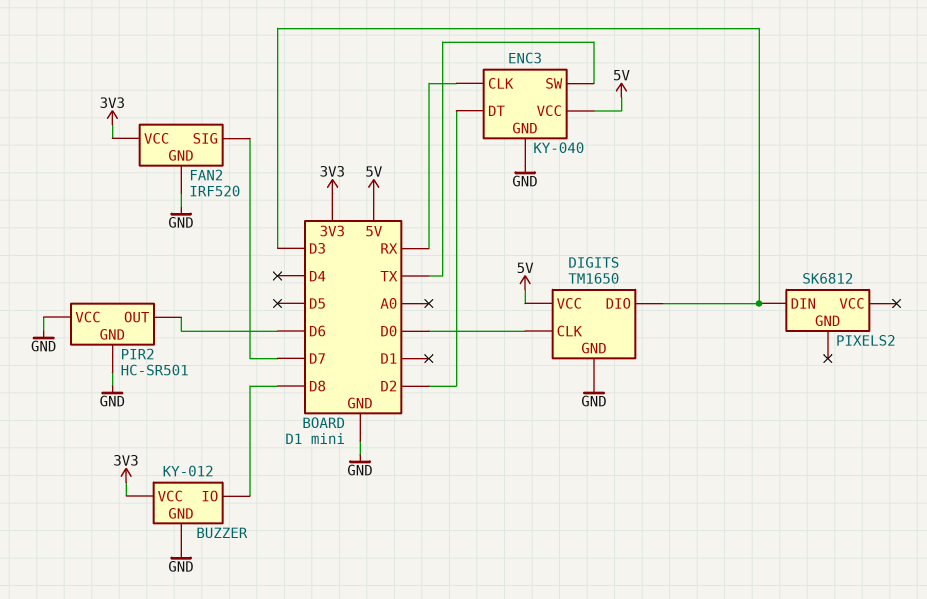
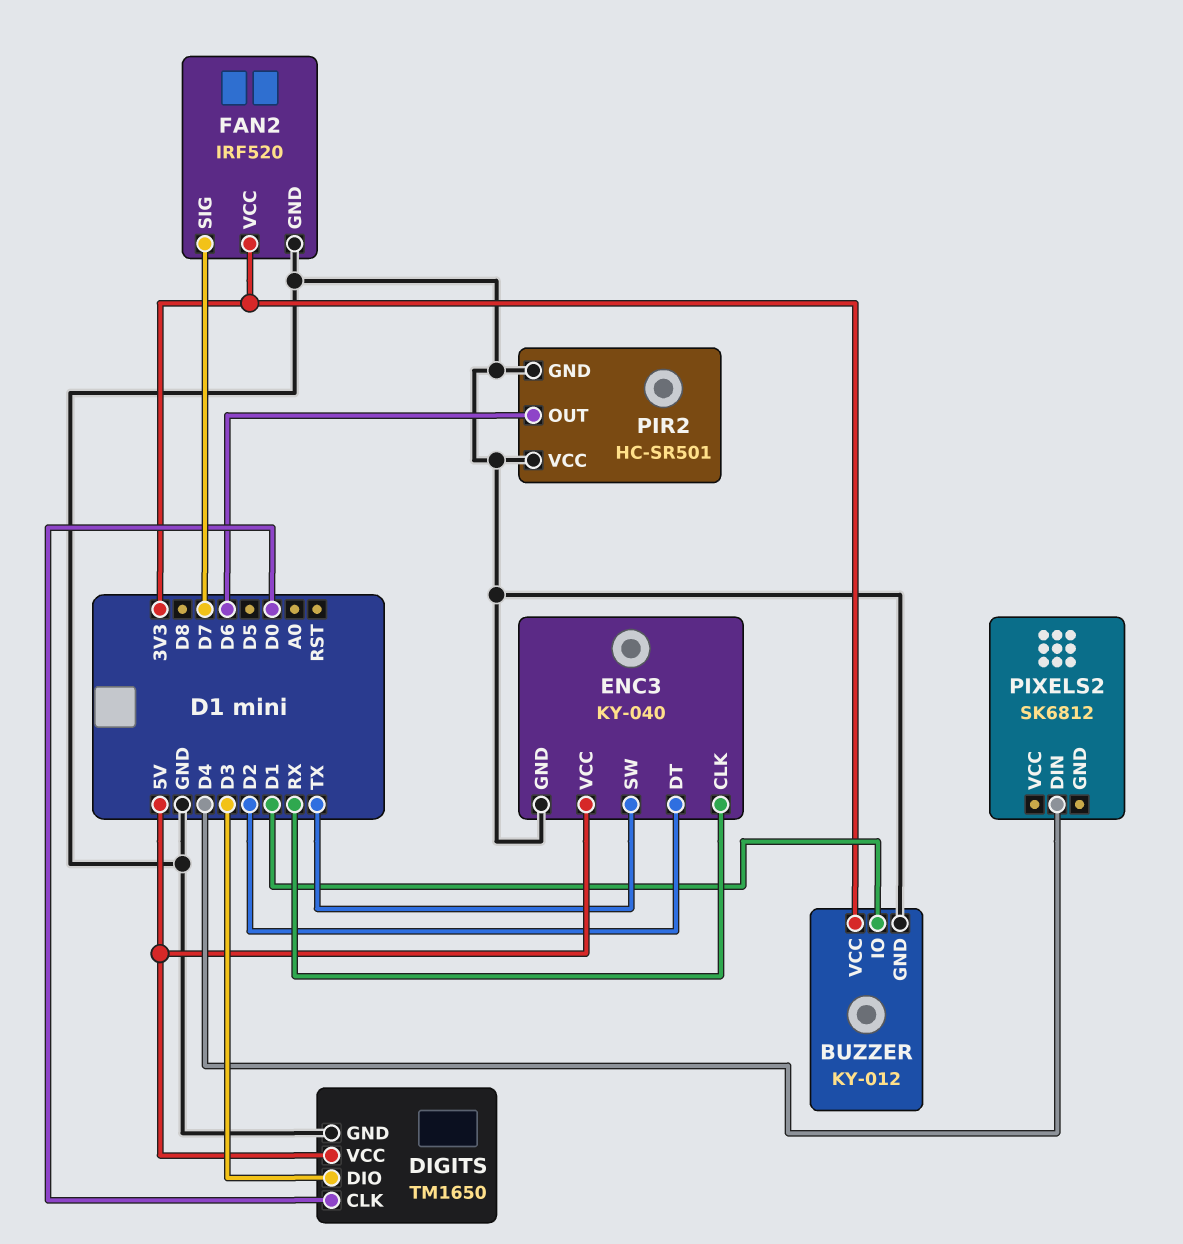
BUZZER pin IO: D8 -> D1
PIXELS2 pin DIN: D3 -> D4

